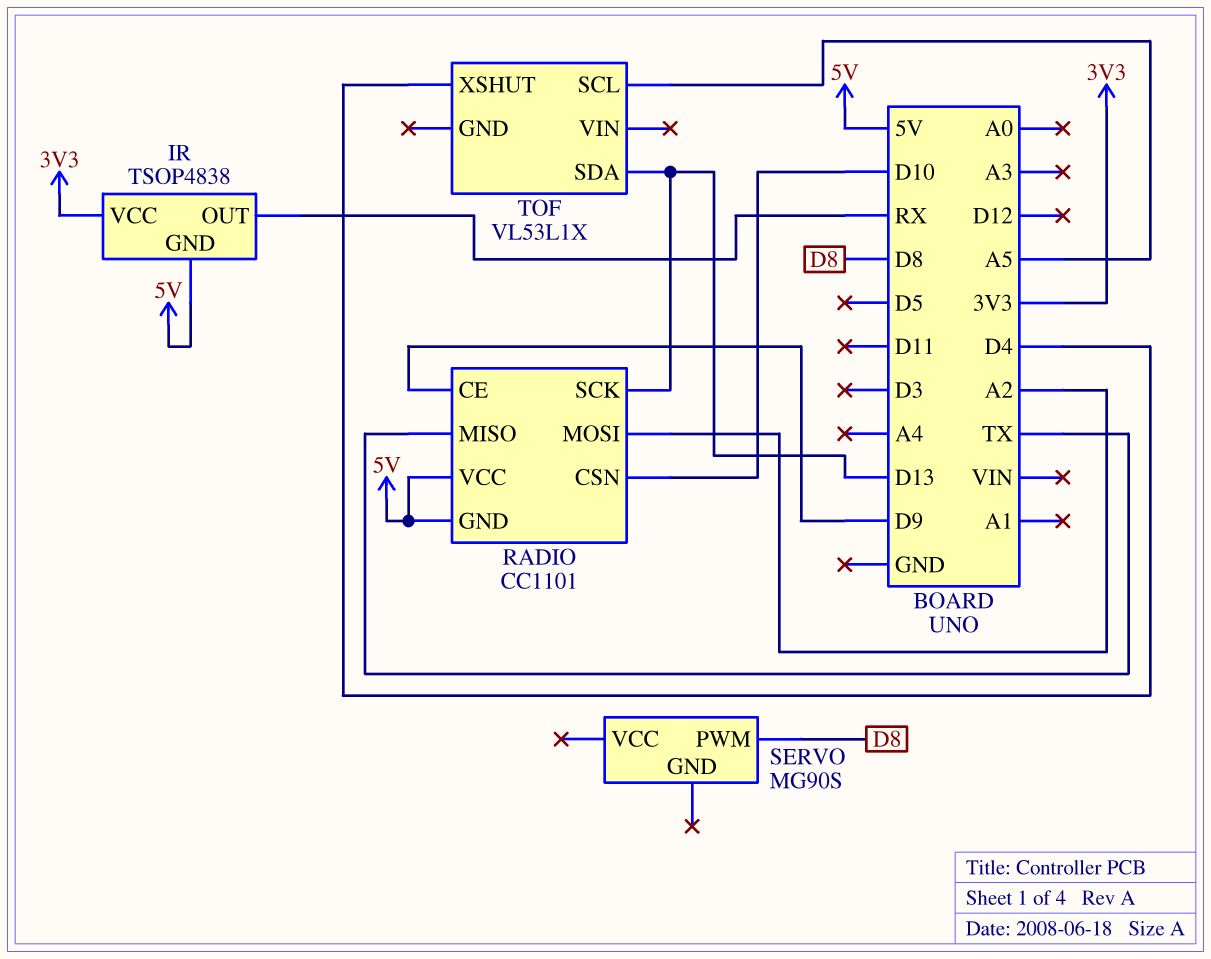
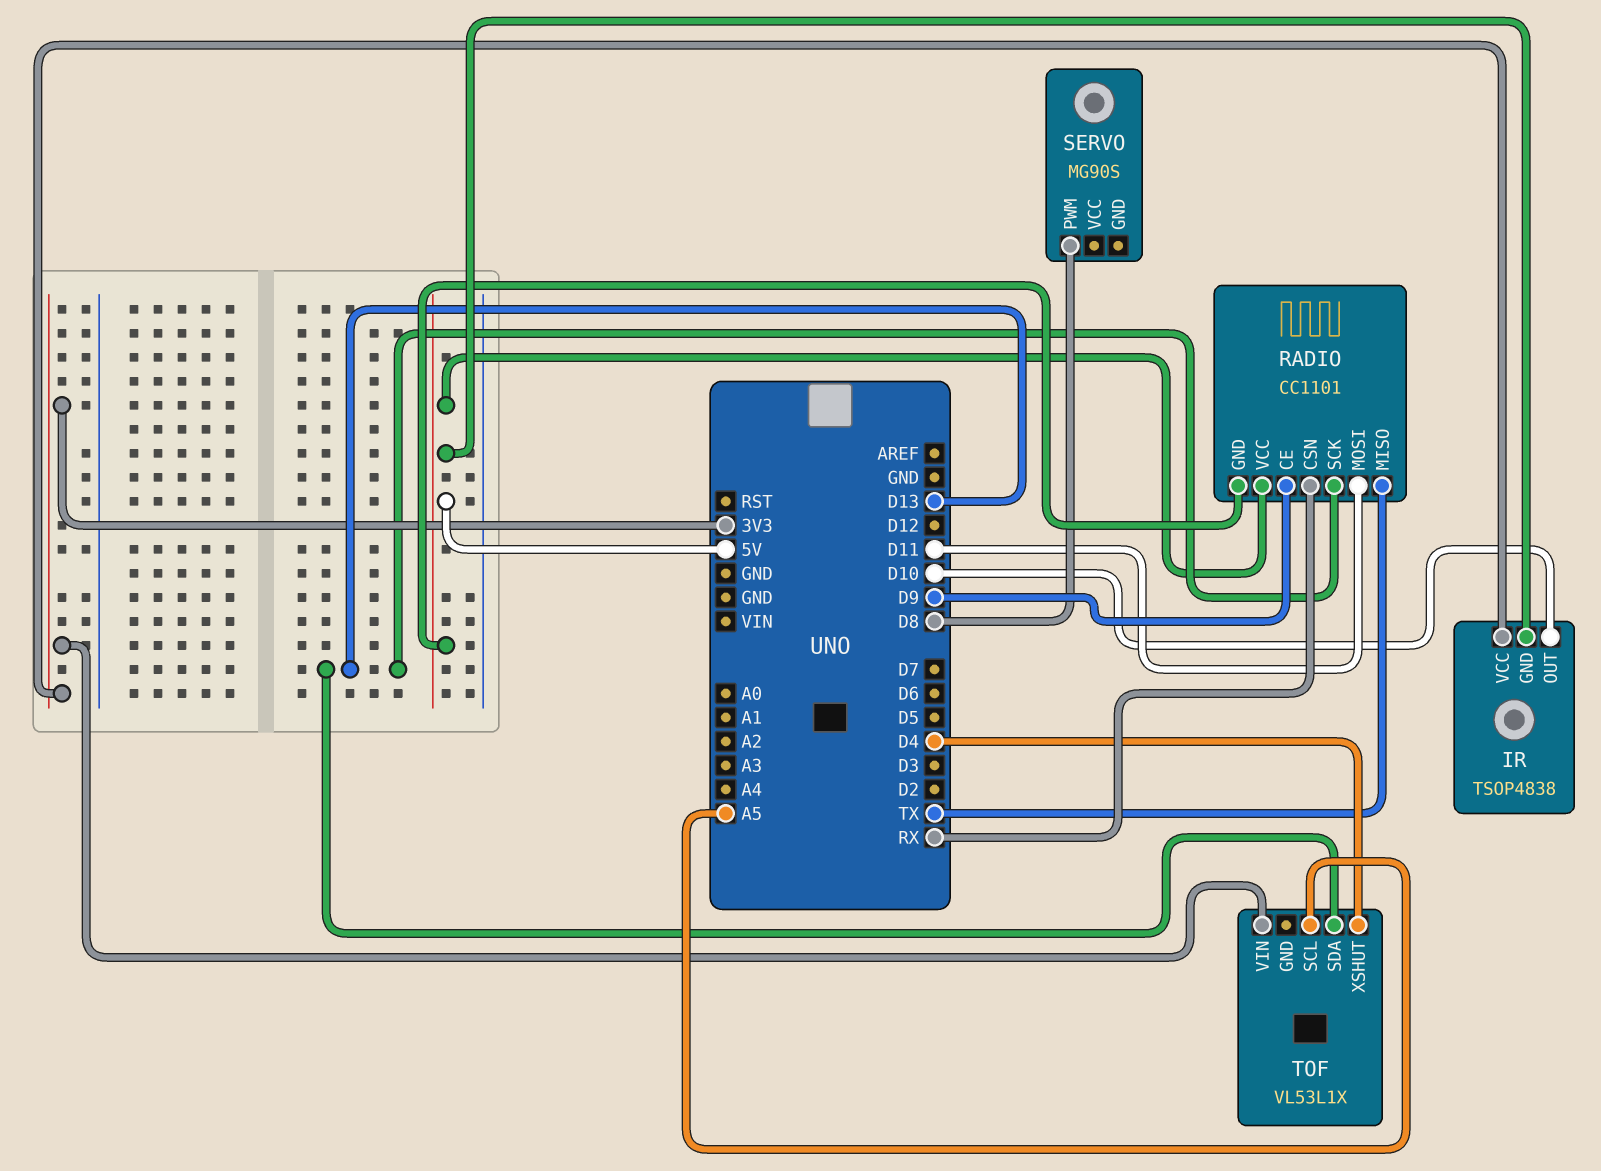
IR pin OUT: RX -> D10
RADIO pin CSN: D10 -> RX
RADIO pin MOSI: A2 -> D11
TOF pin VIN: none -> 3V3

